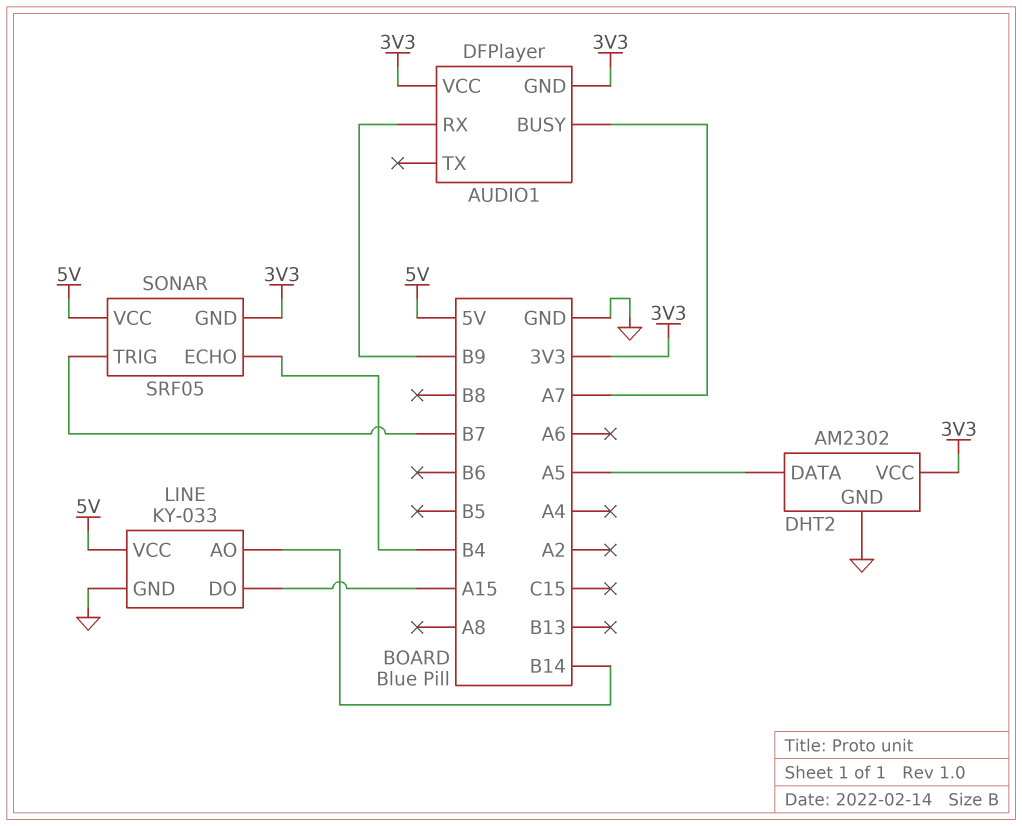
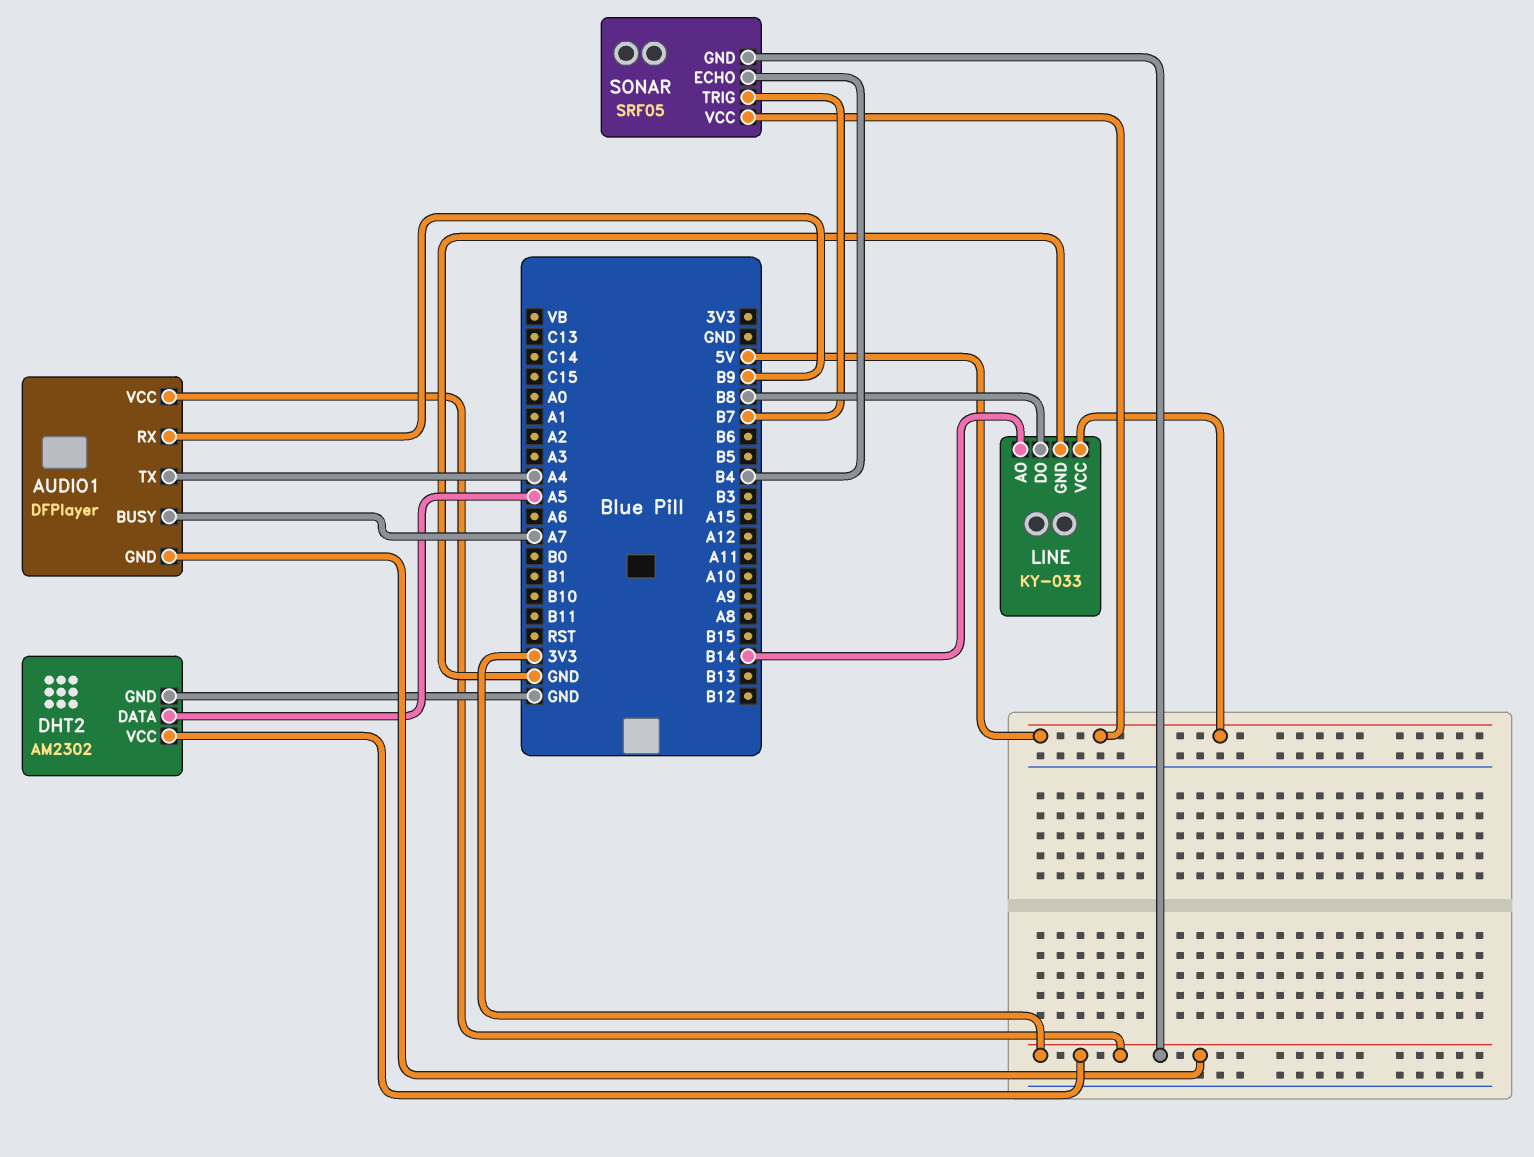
AUDIO1 pin TX: none -> A4
LINE pin DO: A15 -> B8

